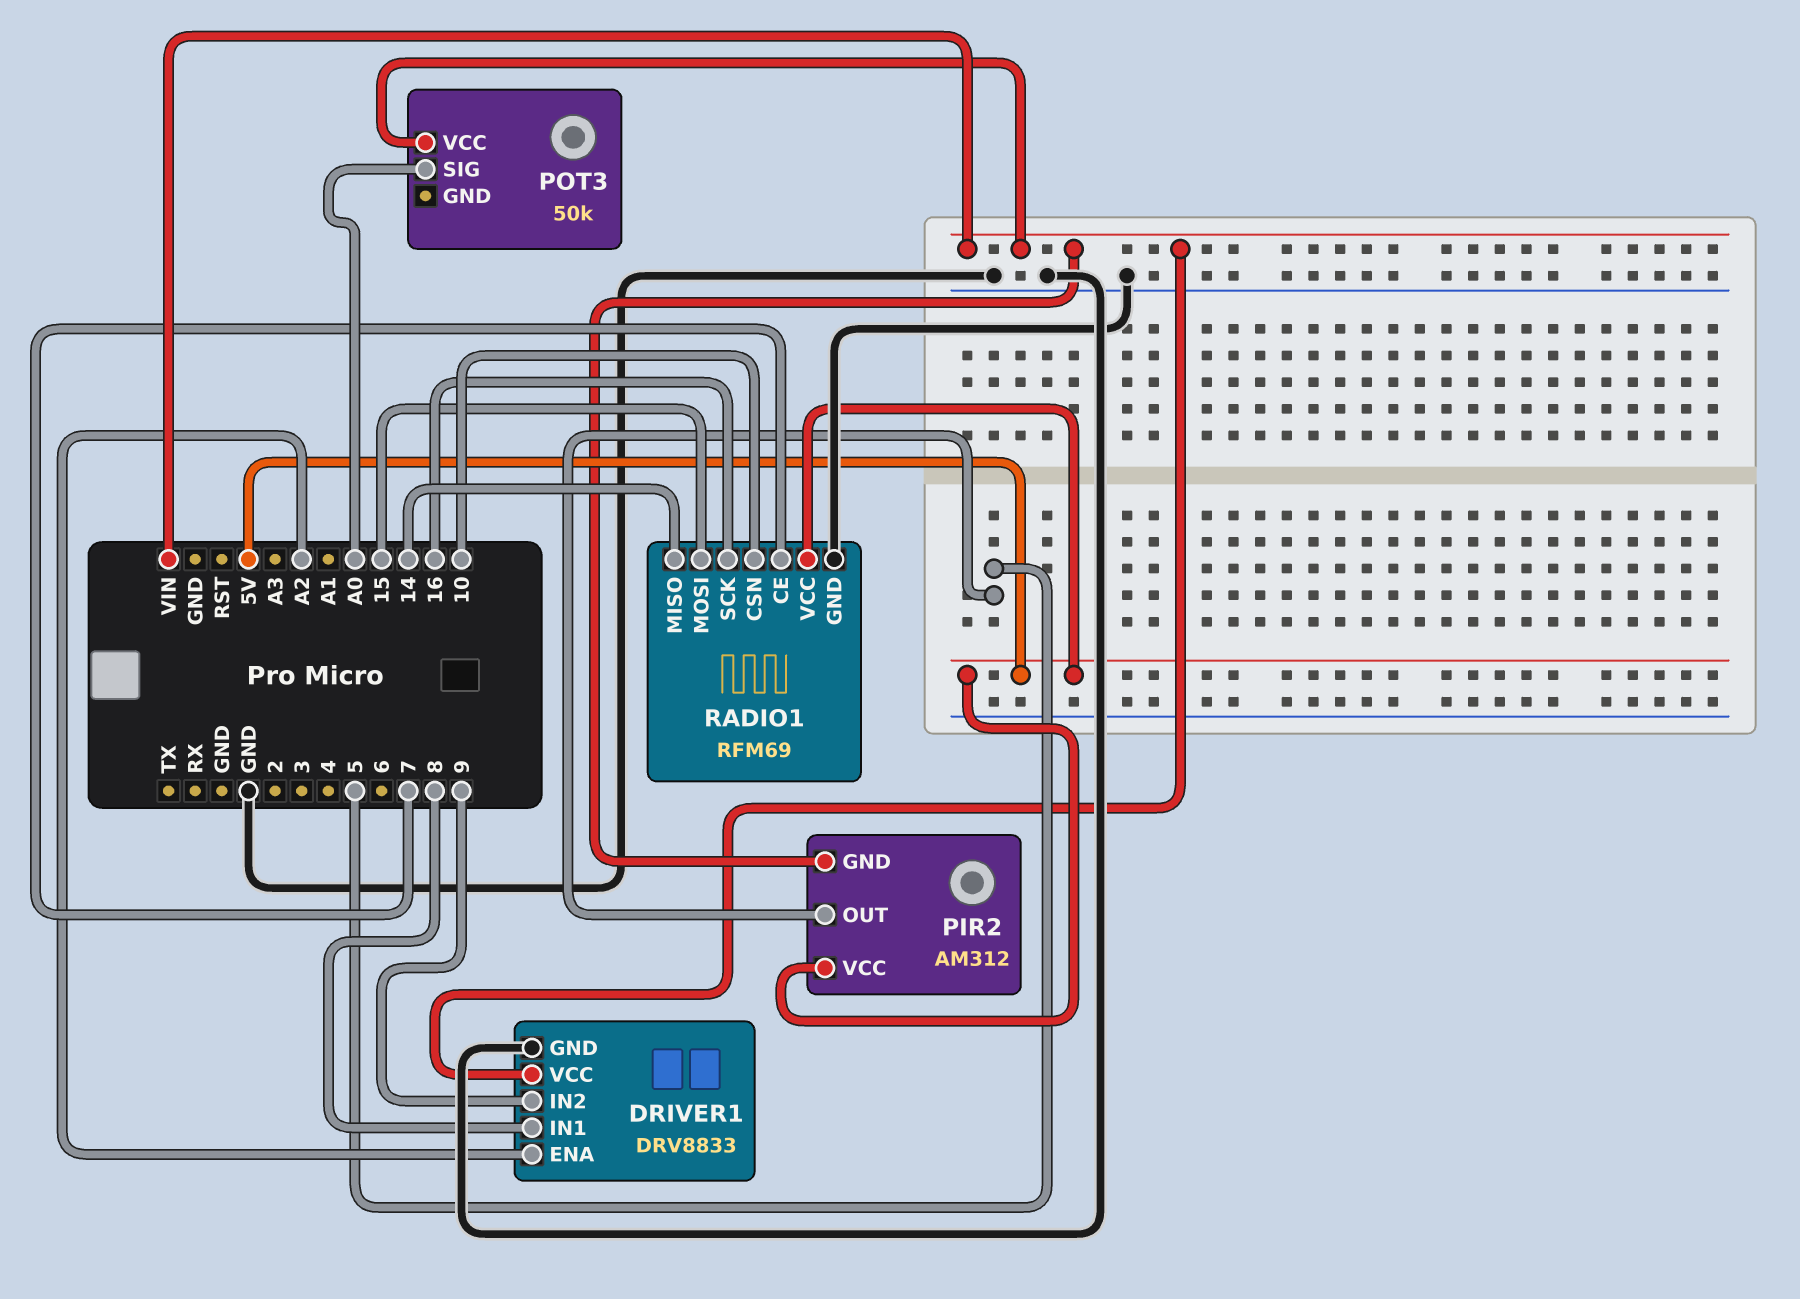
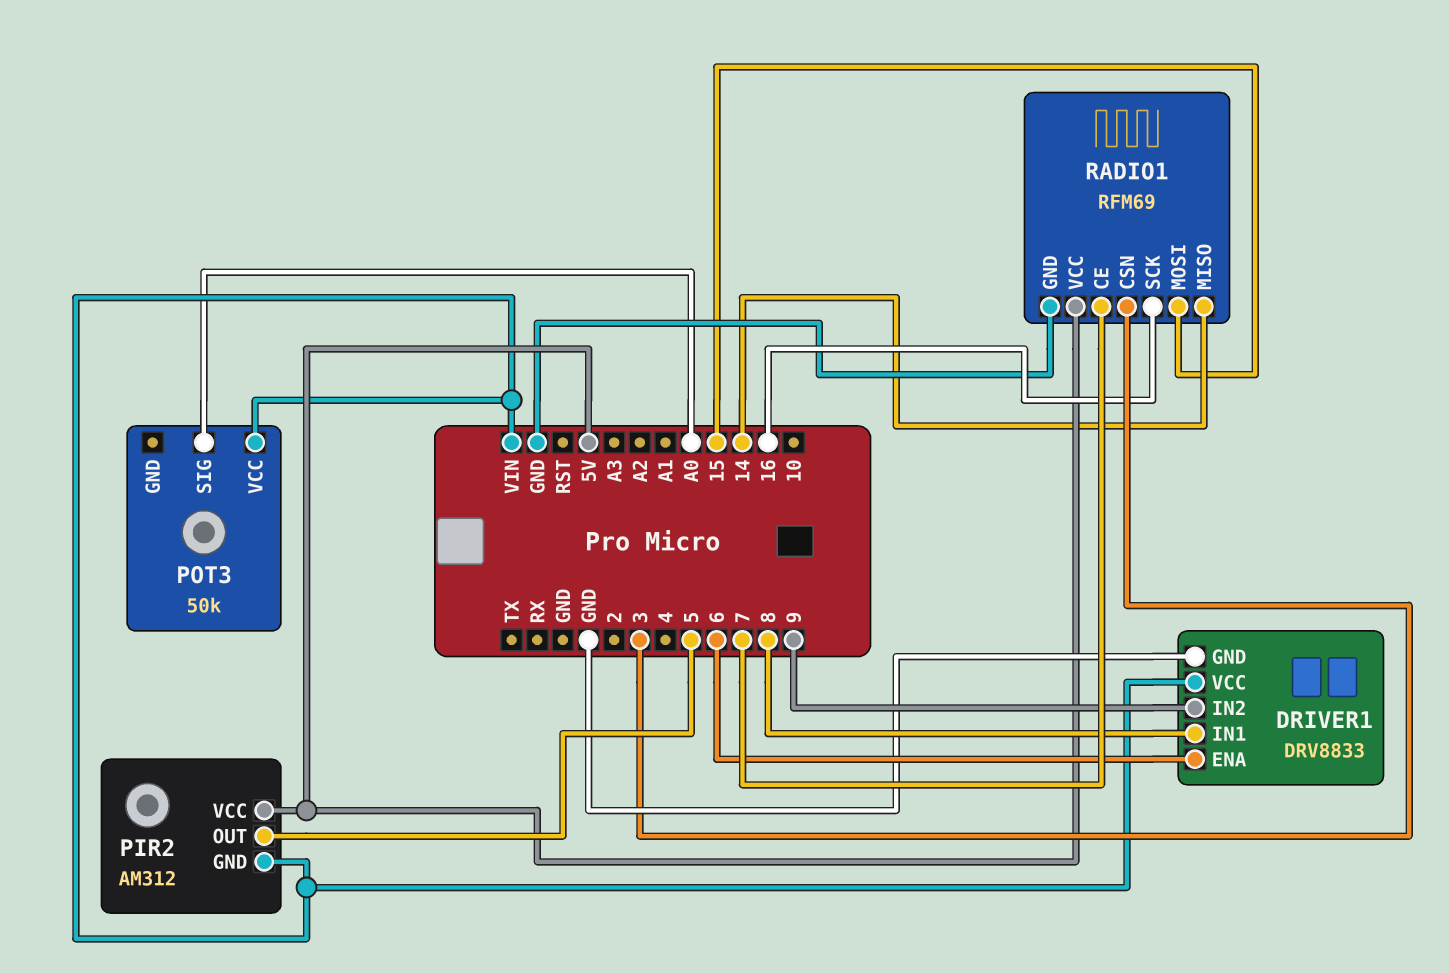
DRIVER1 pin ENA: A2 -> 6
RADIO1 pin CSN: 10 -> 3

